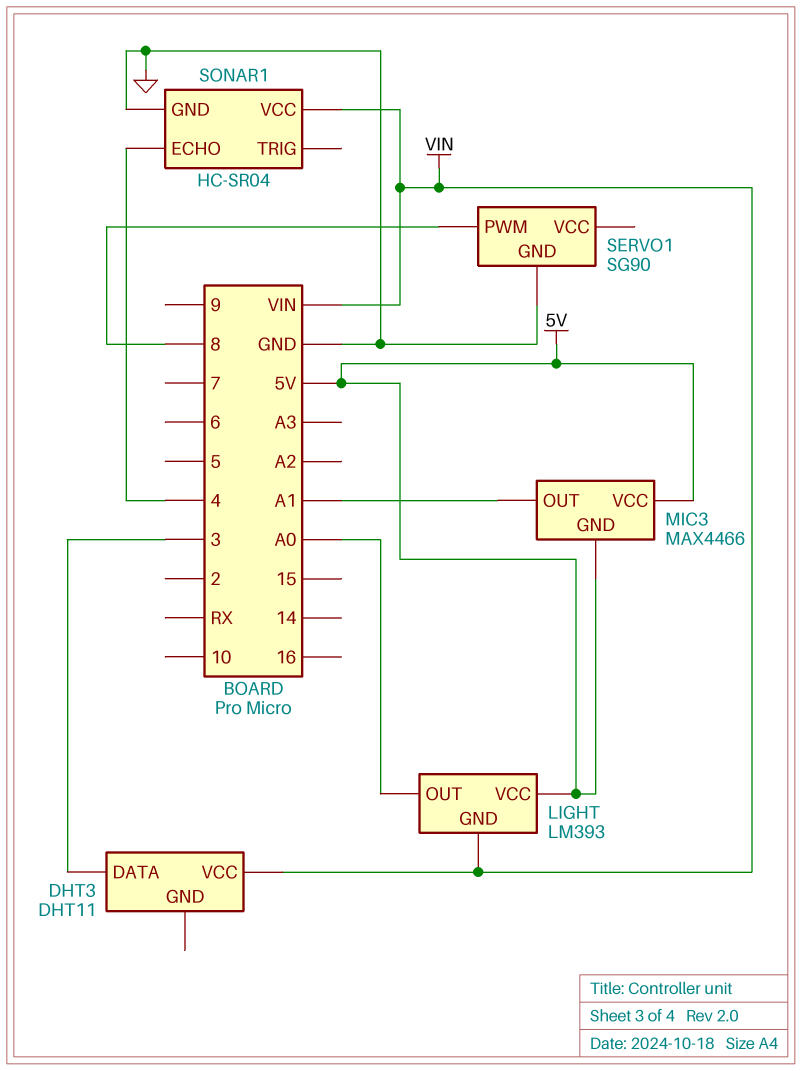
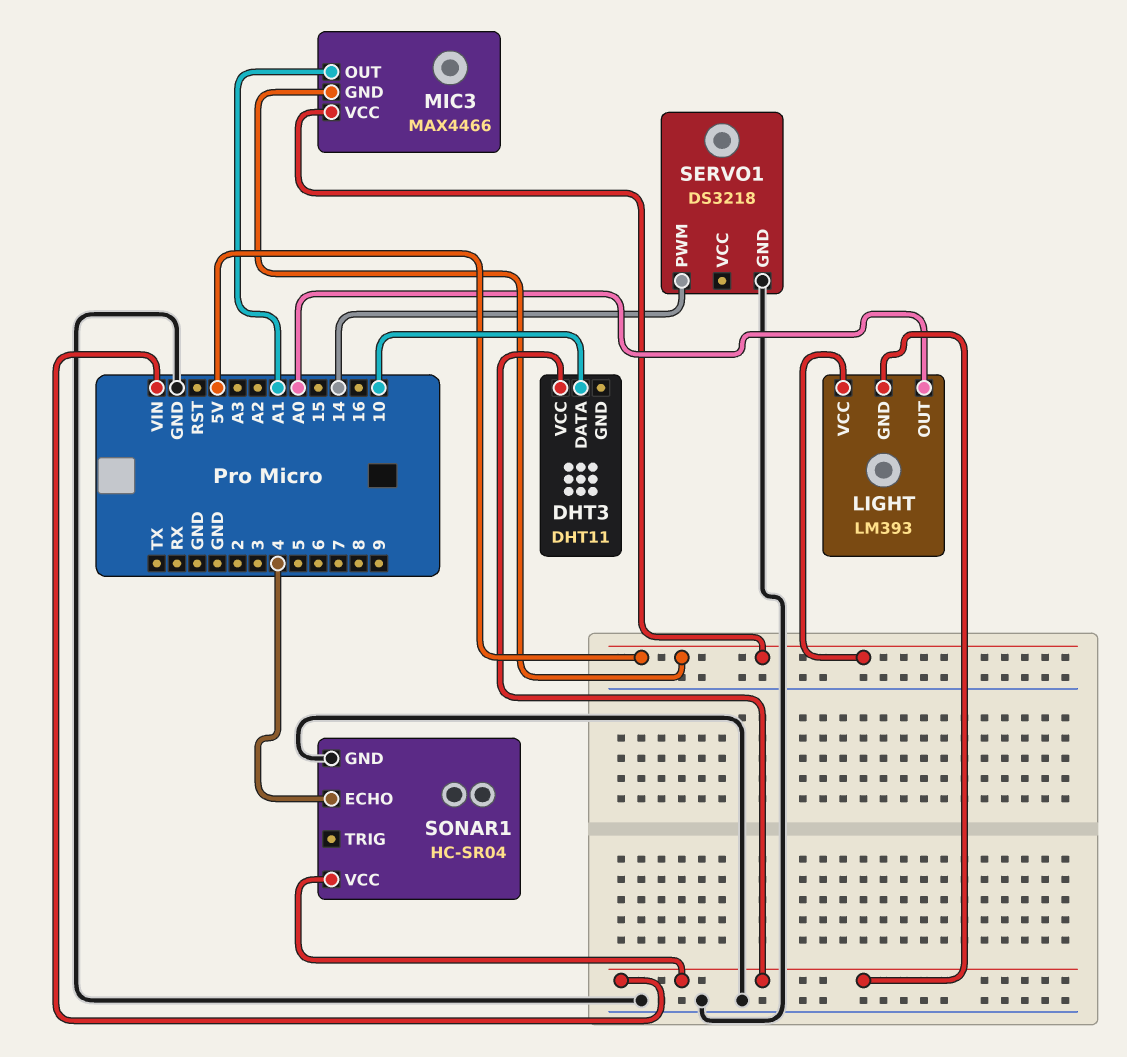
DHT3 pin DATA: 3 -> 10
SERVO1: SG90 -> DS3218
SERVO1 pin PWM: 8 -> 14

